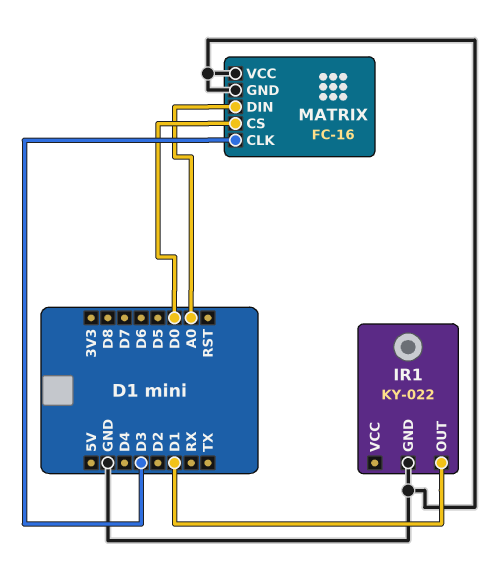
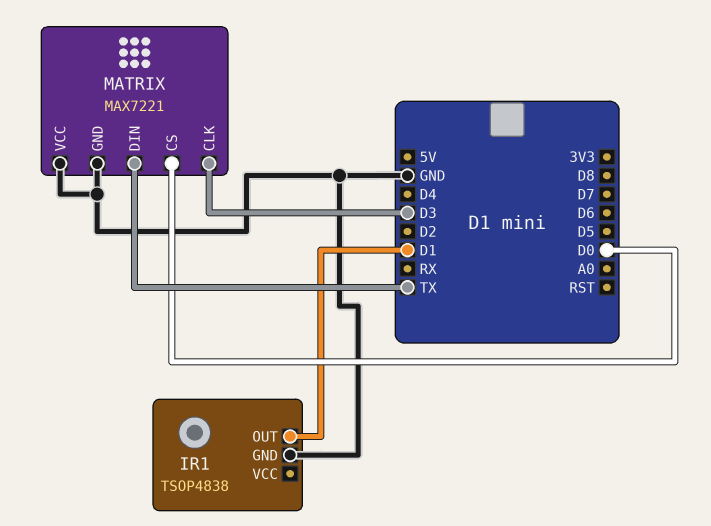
IR1: KY-022 -> TSOP4838
MATRIX: FC-16 -> MAX7221
MATRIX pin DIN: A0 -> TX

